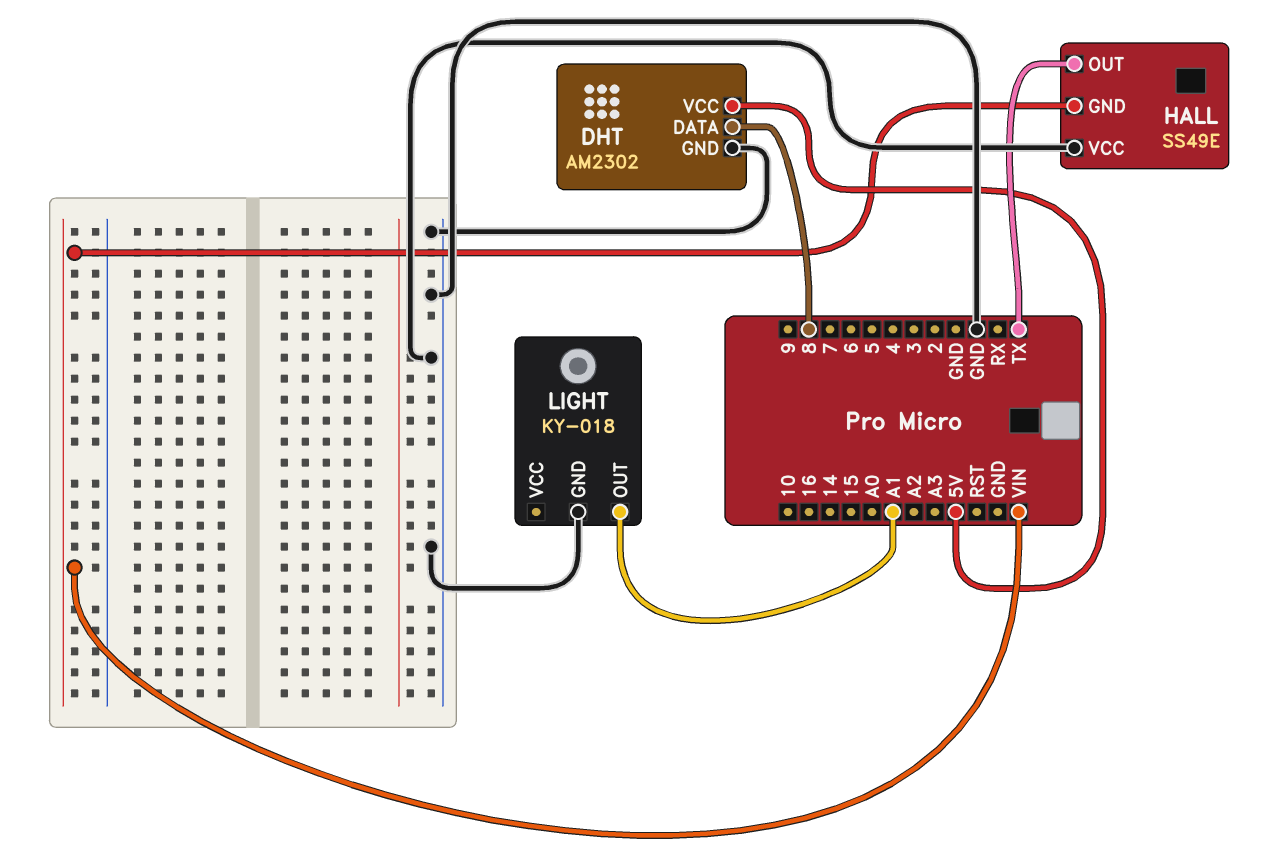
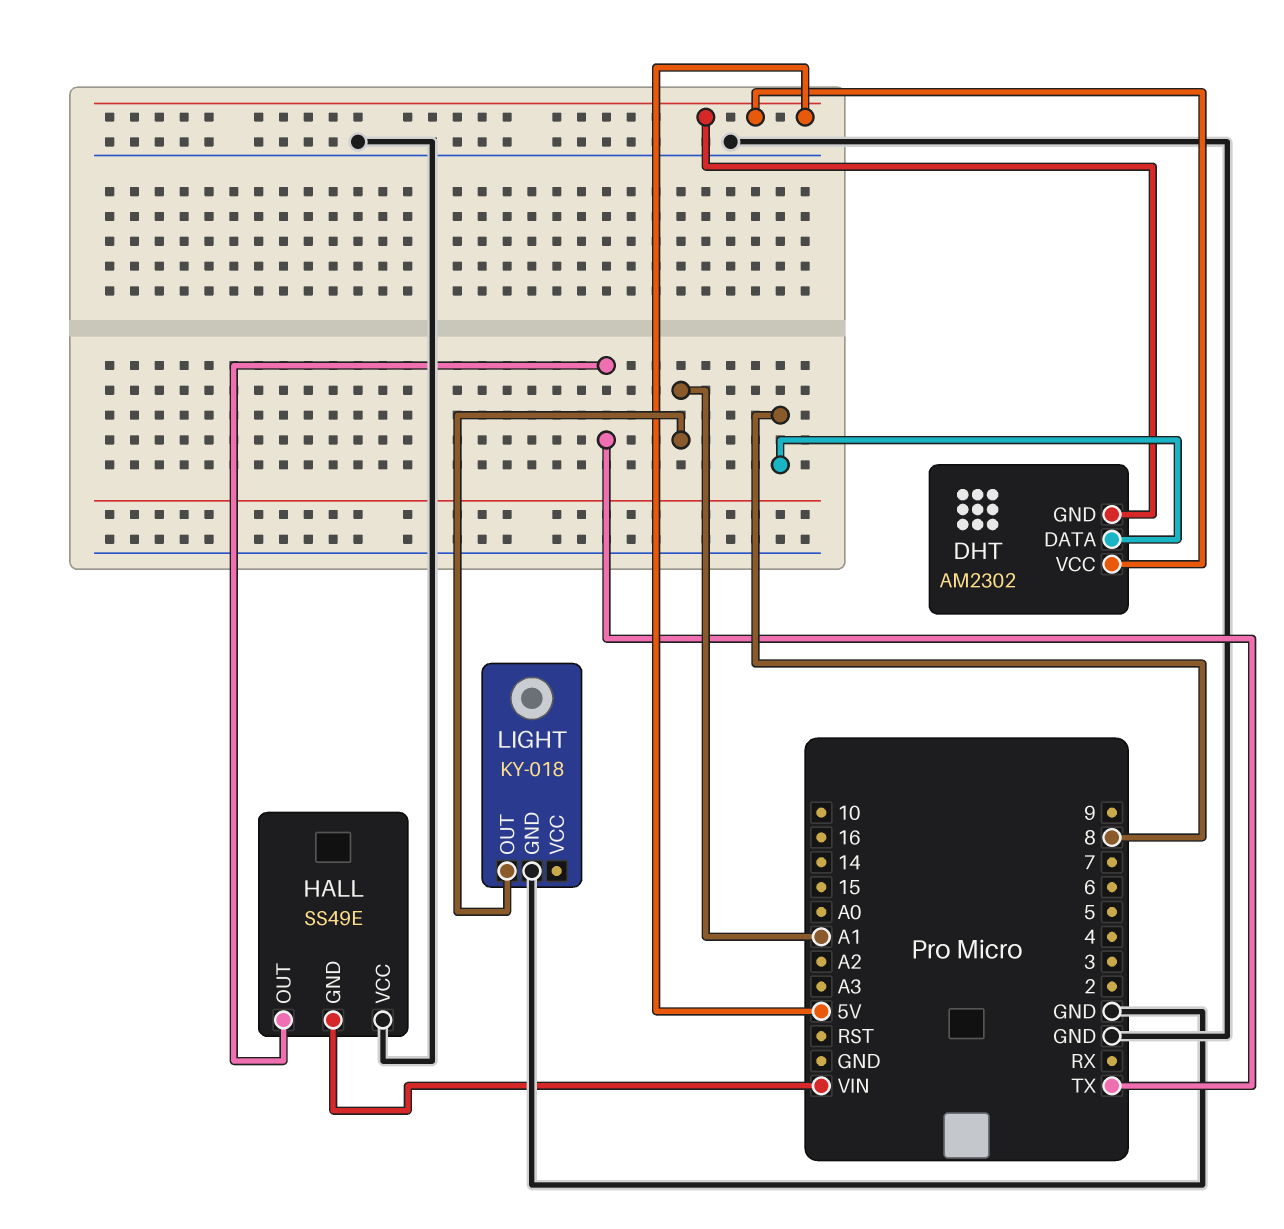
DHT pin GND: GND -> 5V

